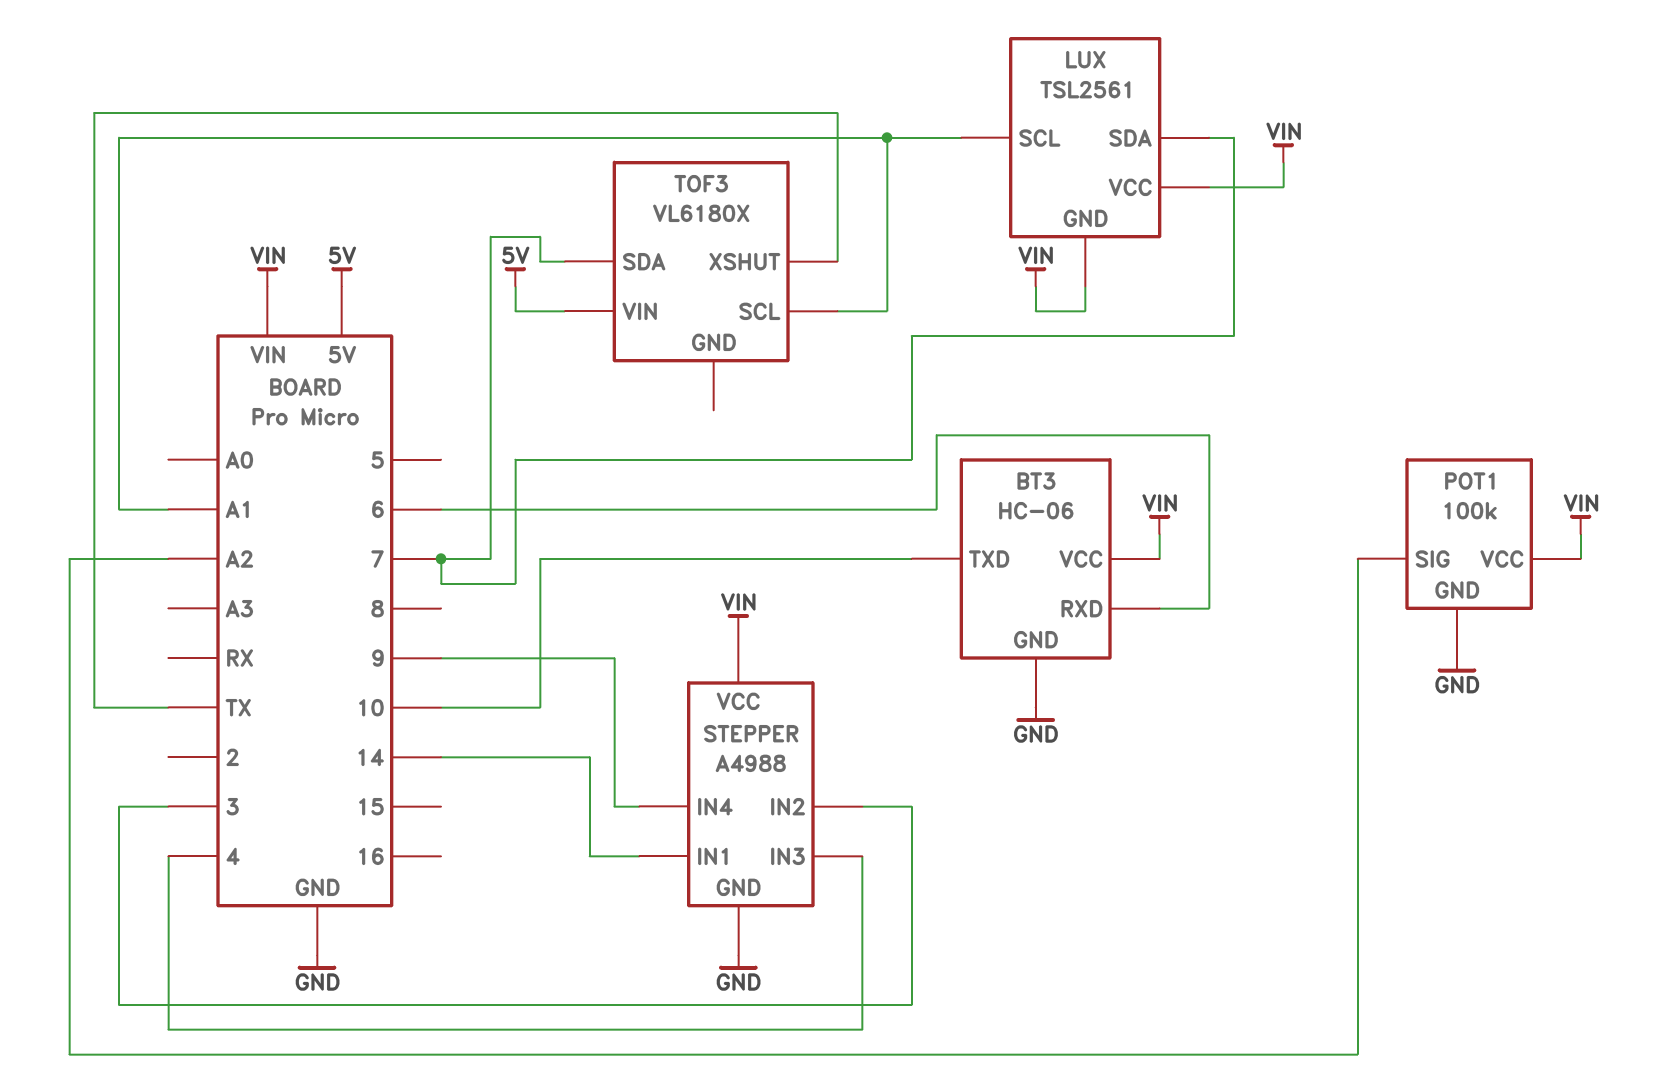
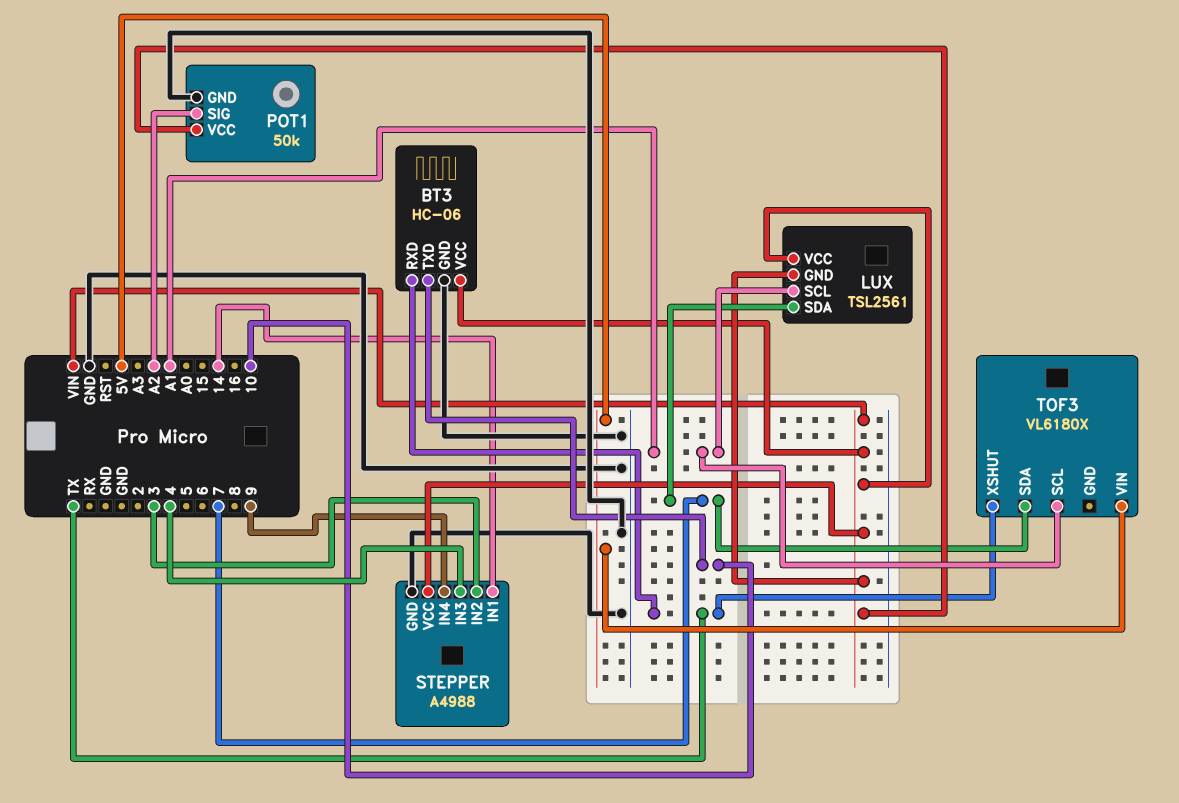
BT3 pin RXD: 6 -> TX
POT1: 100k -> 50k

